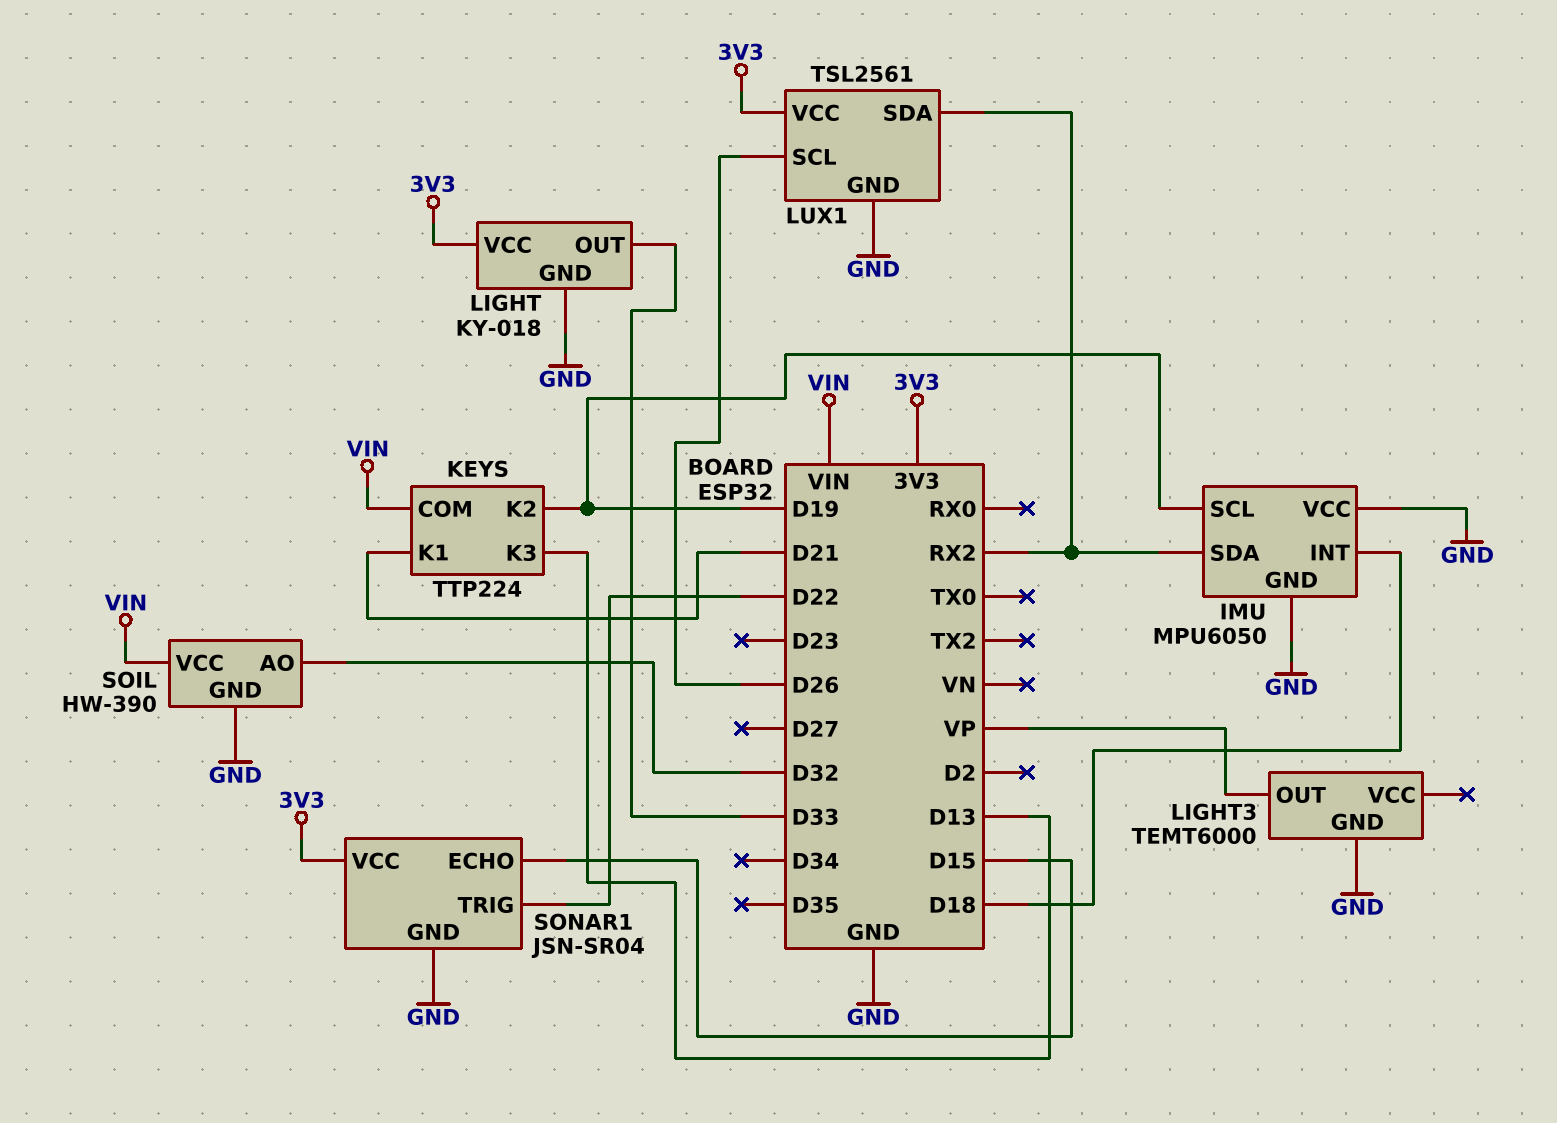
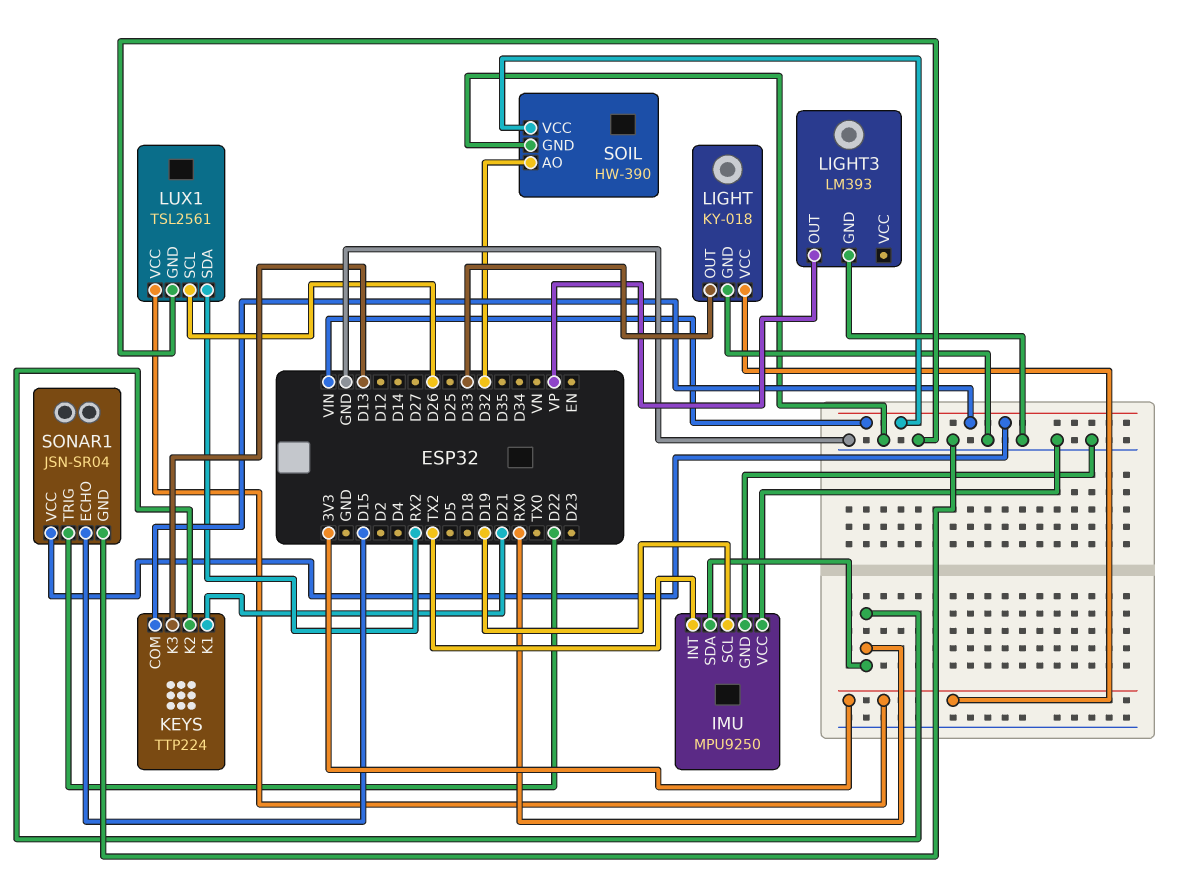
IMU: MPU6050 -> MPU9250
IMU pin INT: D18 -> TX2
IMU pin SDA: RX2 -> RX0
KEYS pin K2: D19 -> RX0
LIGHT3: TEMT6000 -> LM393
SONAR1 pin VCC: 3V3 -> VIN

